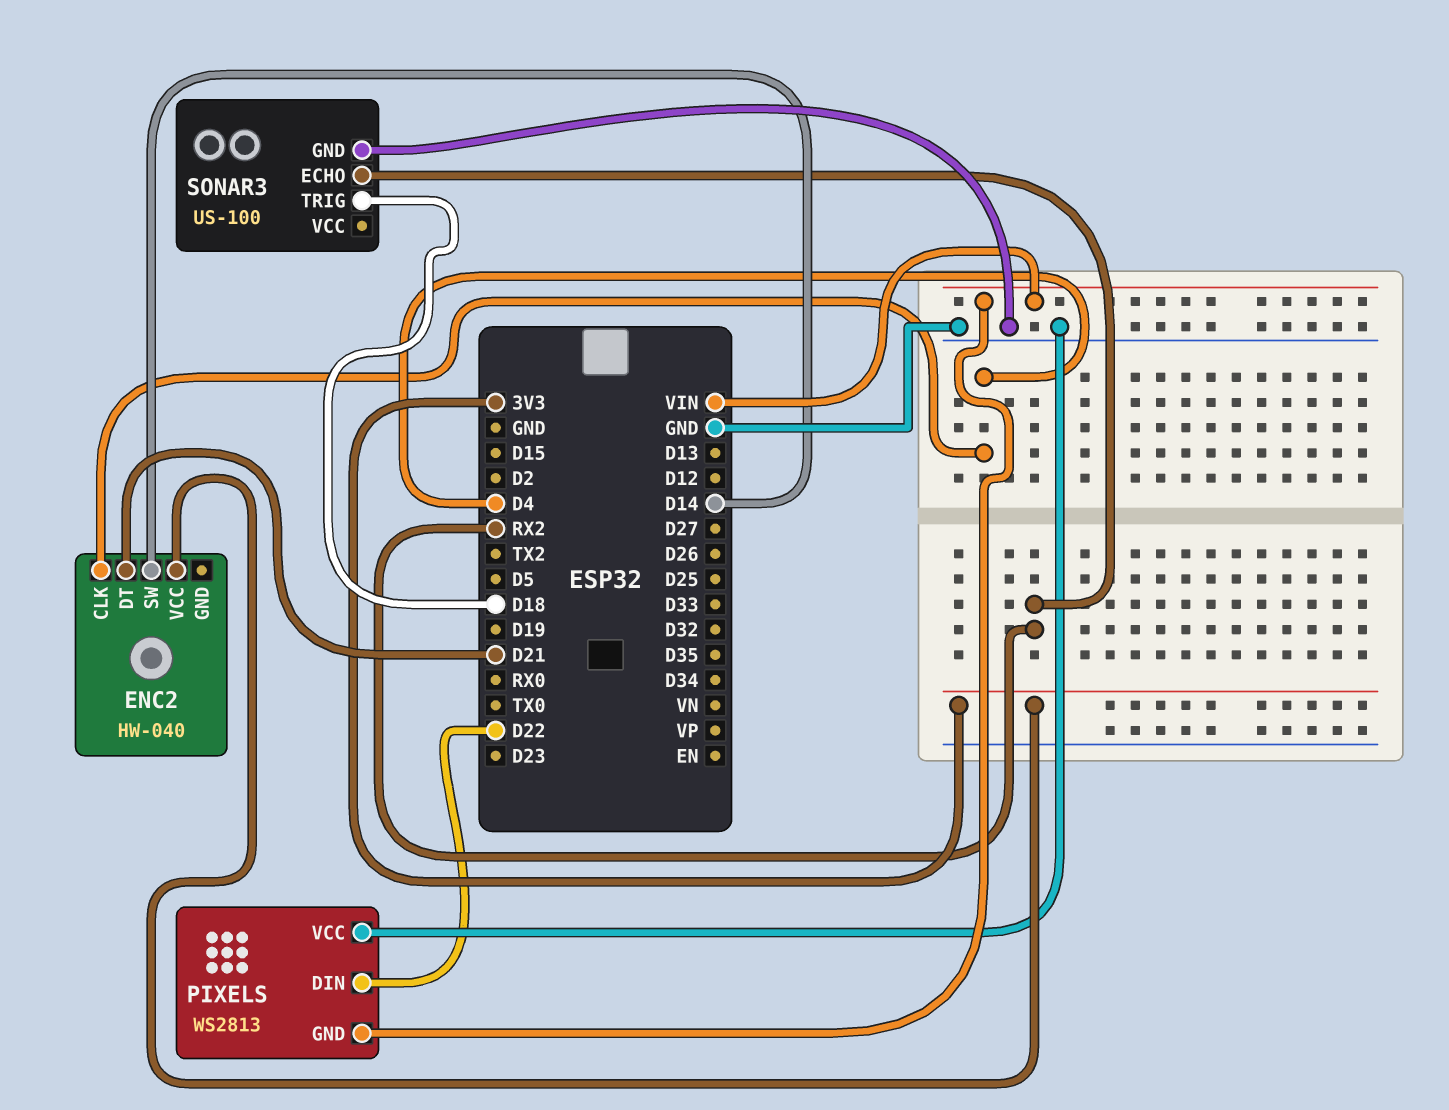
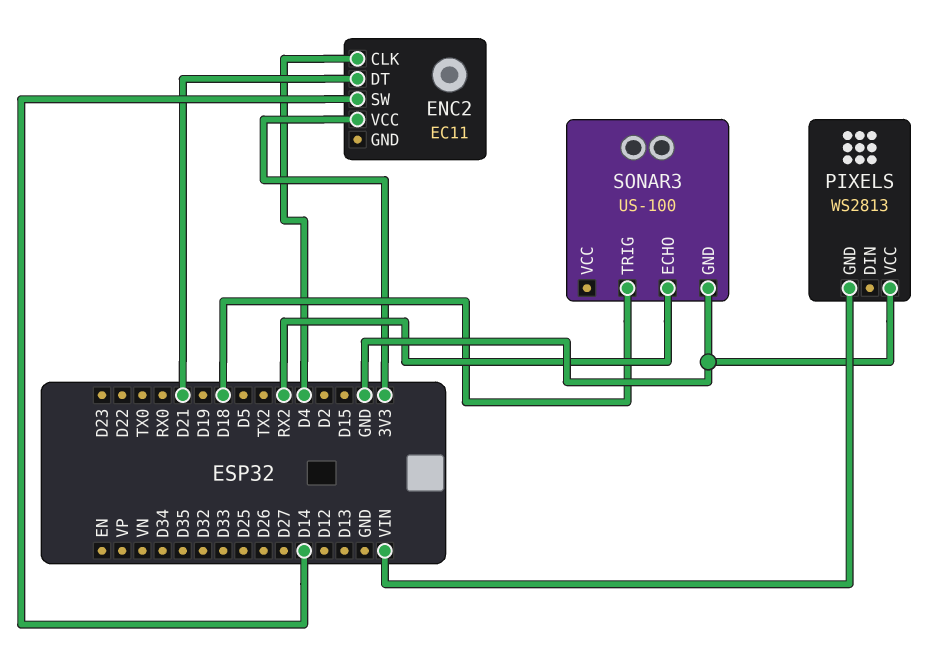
ENC2: HW-040 -> EC11
PIXELS pin DIN: D22 -> none

